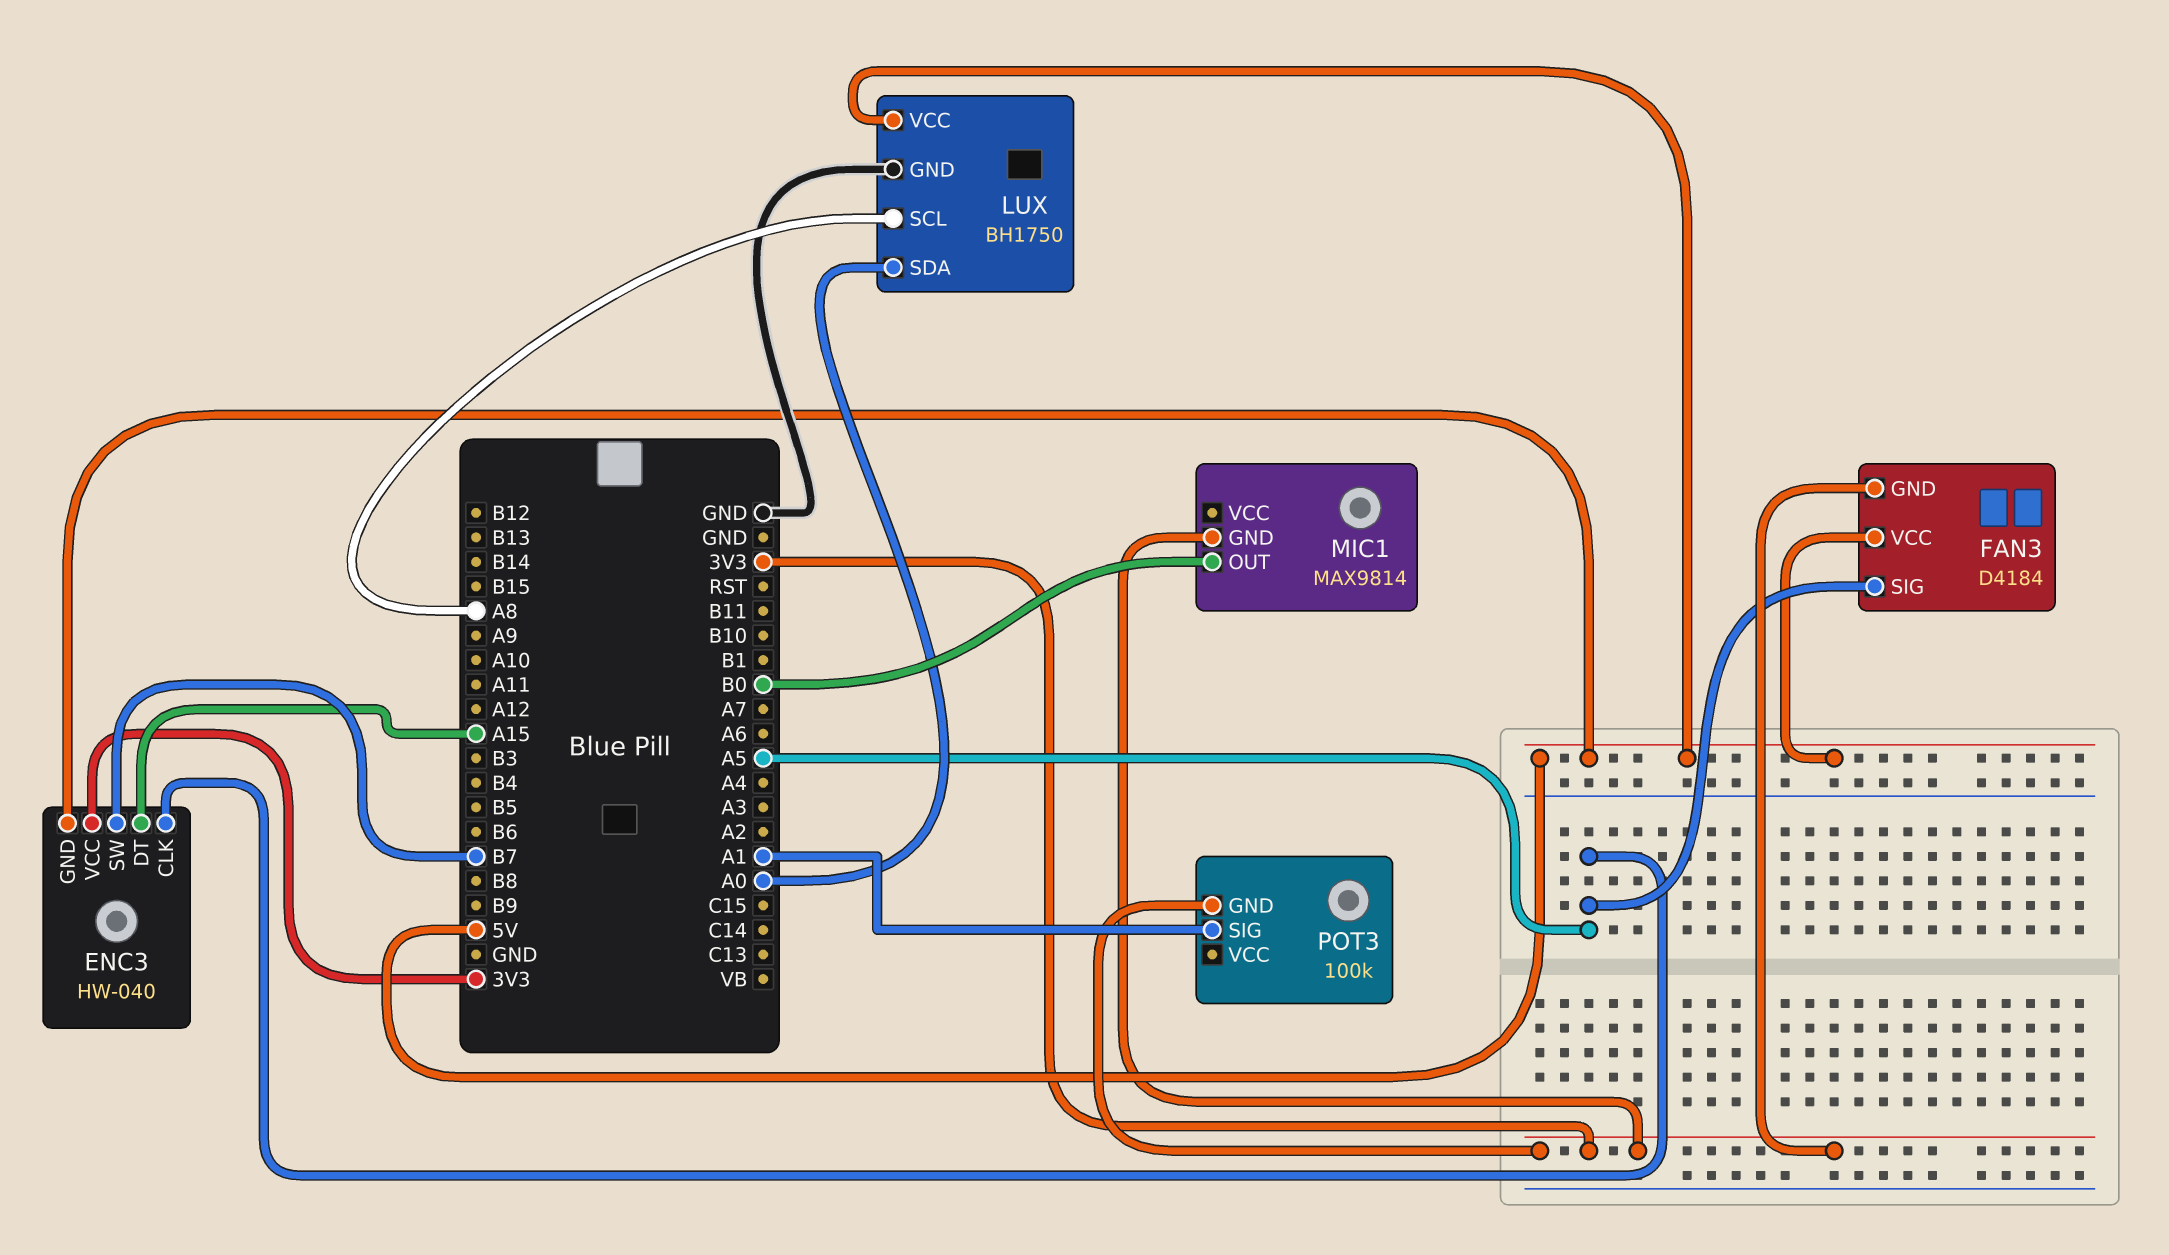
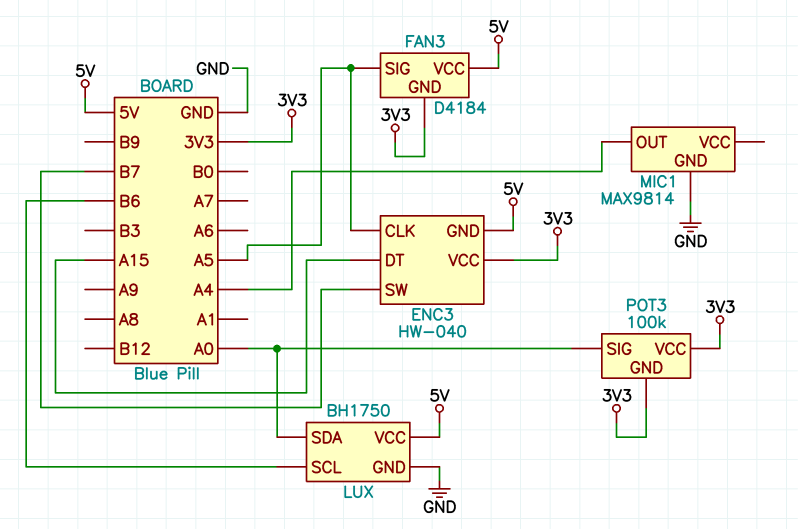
LUX pin SCL: A8 -> B6
MIC1 pin GND: 3V3 -> GND
MIC1 pin OUT: B0 -> A4
POT3 pin SIG: A1 -> A0
POT3 pin VCC: none -> 3V3

